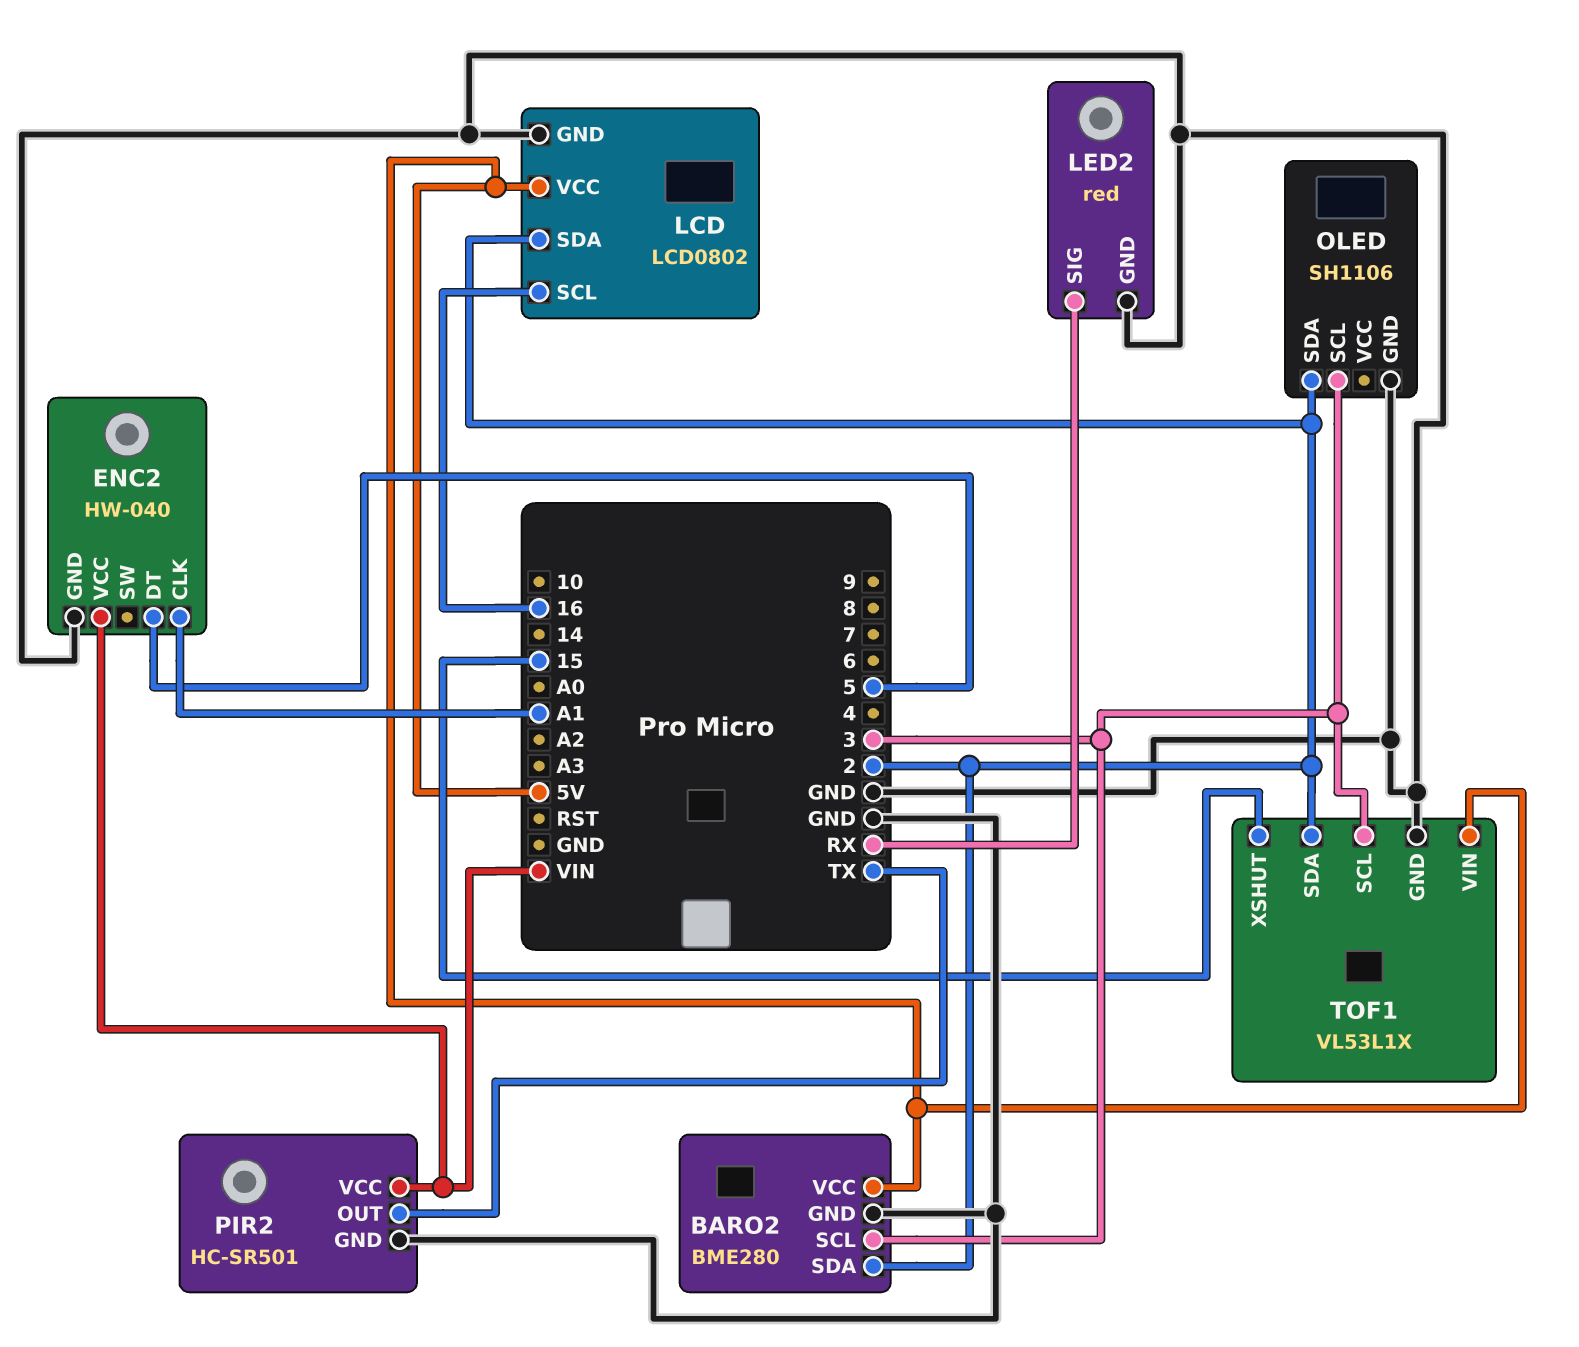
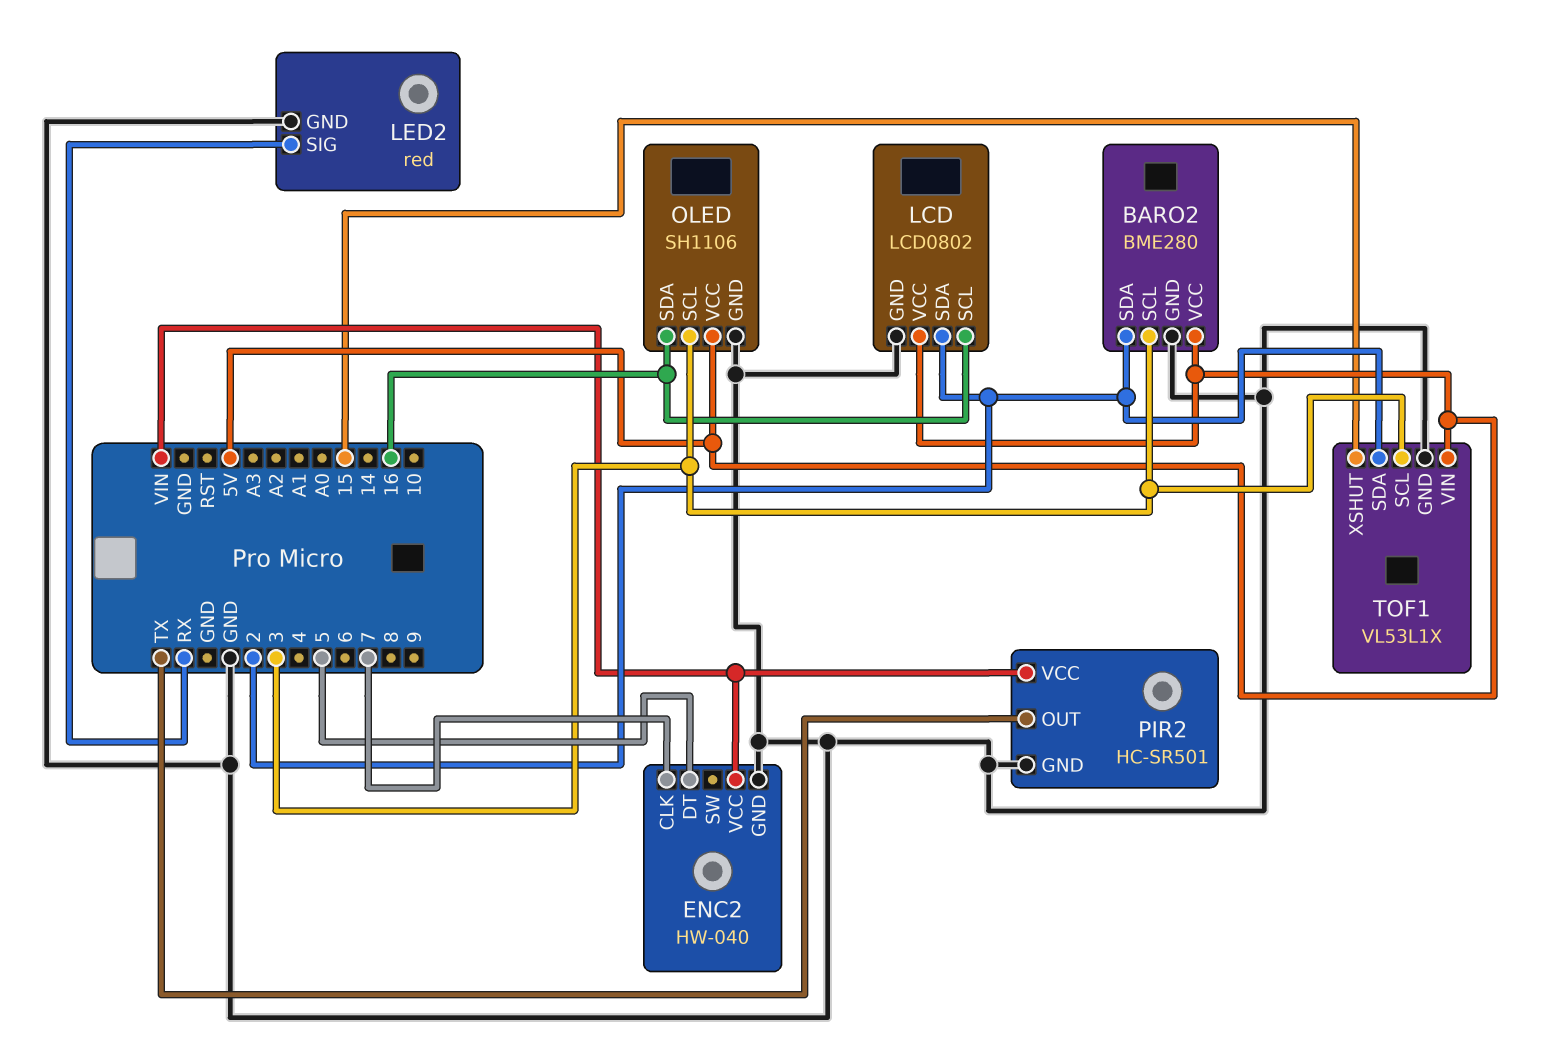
ENC2 pin CLK: A1 -> 7
OLED pin SDA: 2 -> 16
OLED pin VCC: none -> 5V

